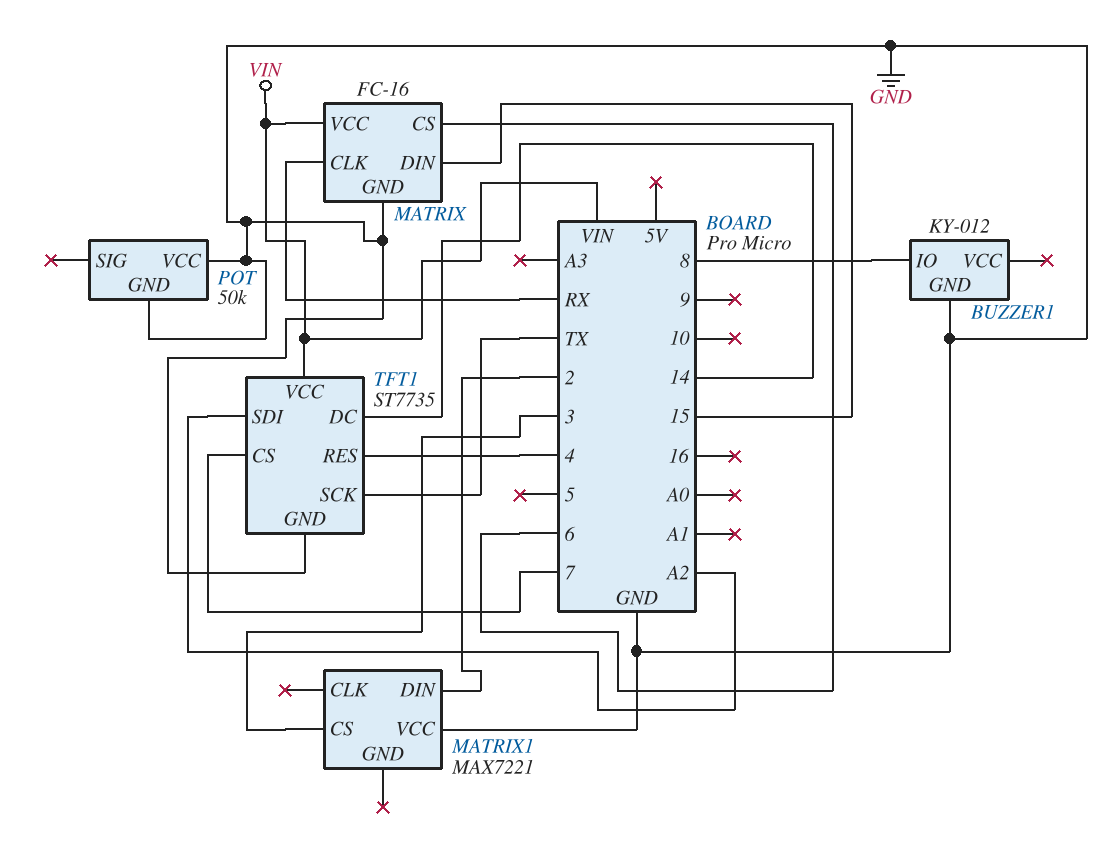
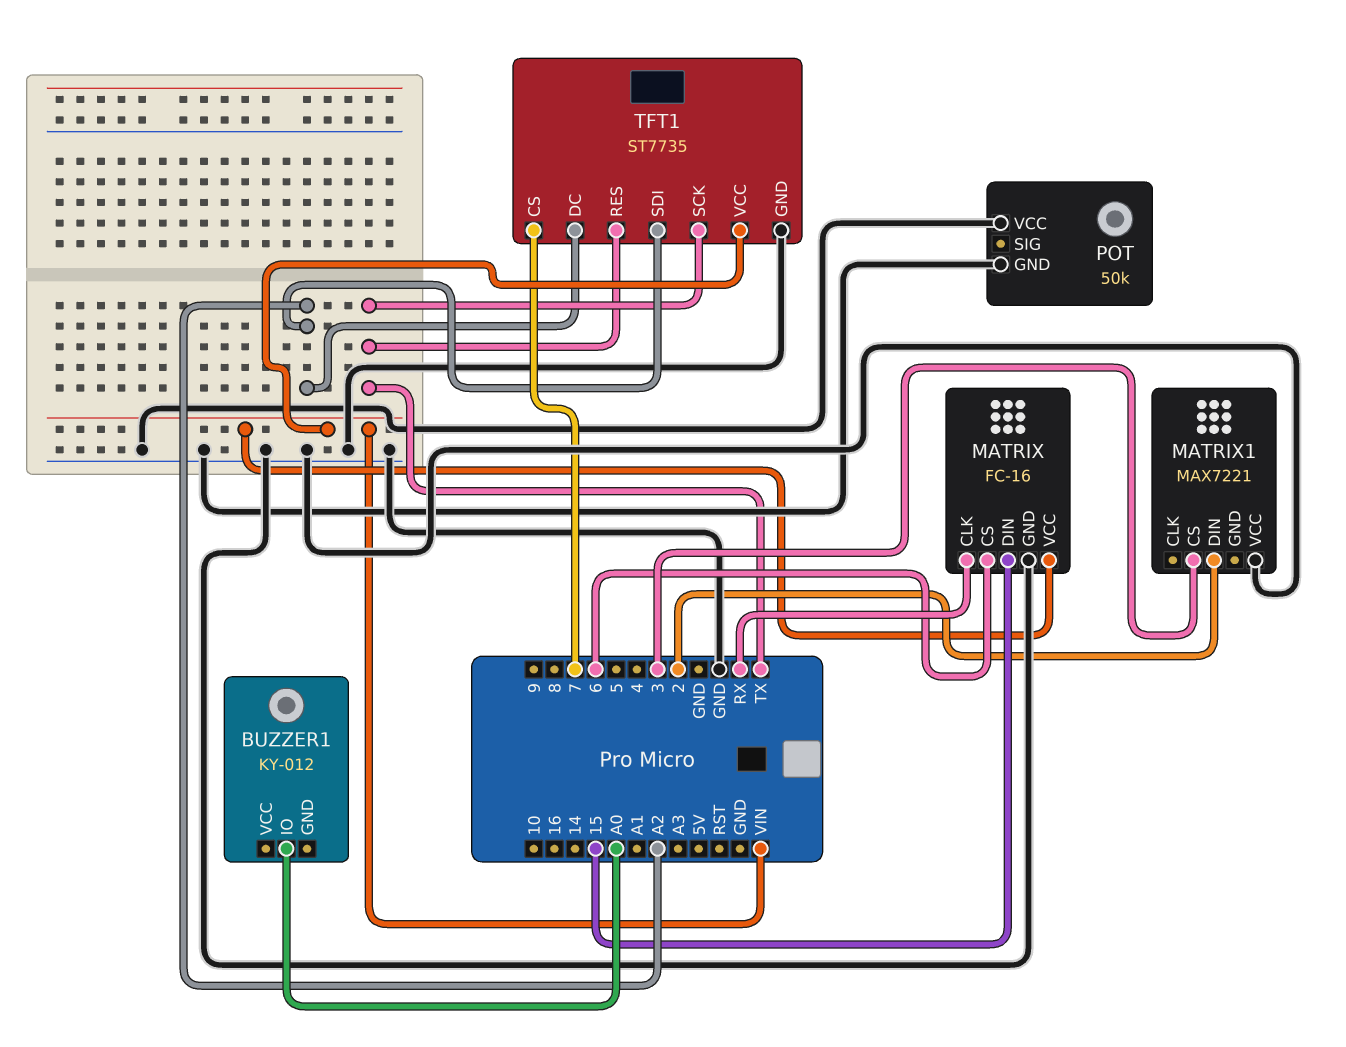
BUZZER1 pin GND: GND -> none
BUZZER1 pin IO: 8 -> A0
TFT1 pin DC: 14 -> A2
TFT1 pin RES: 4 -> TX

